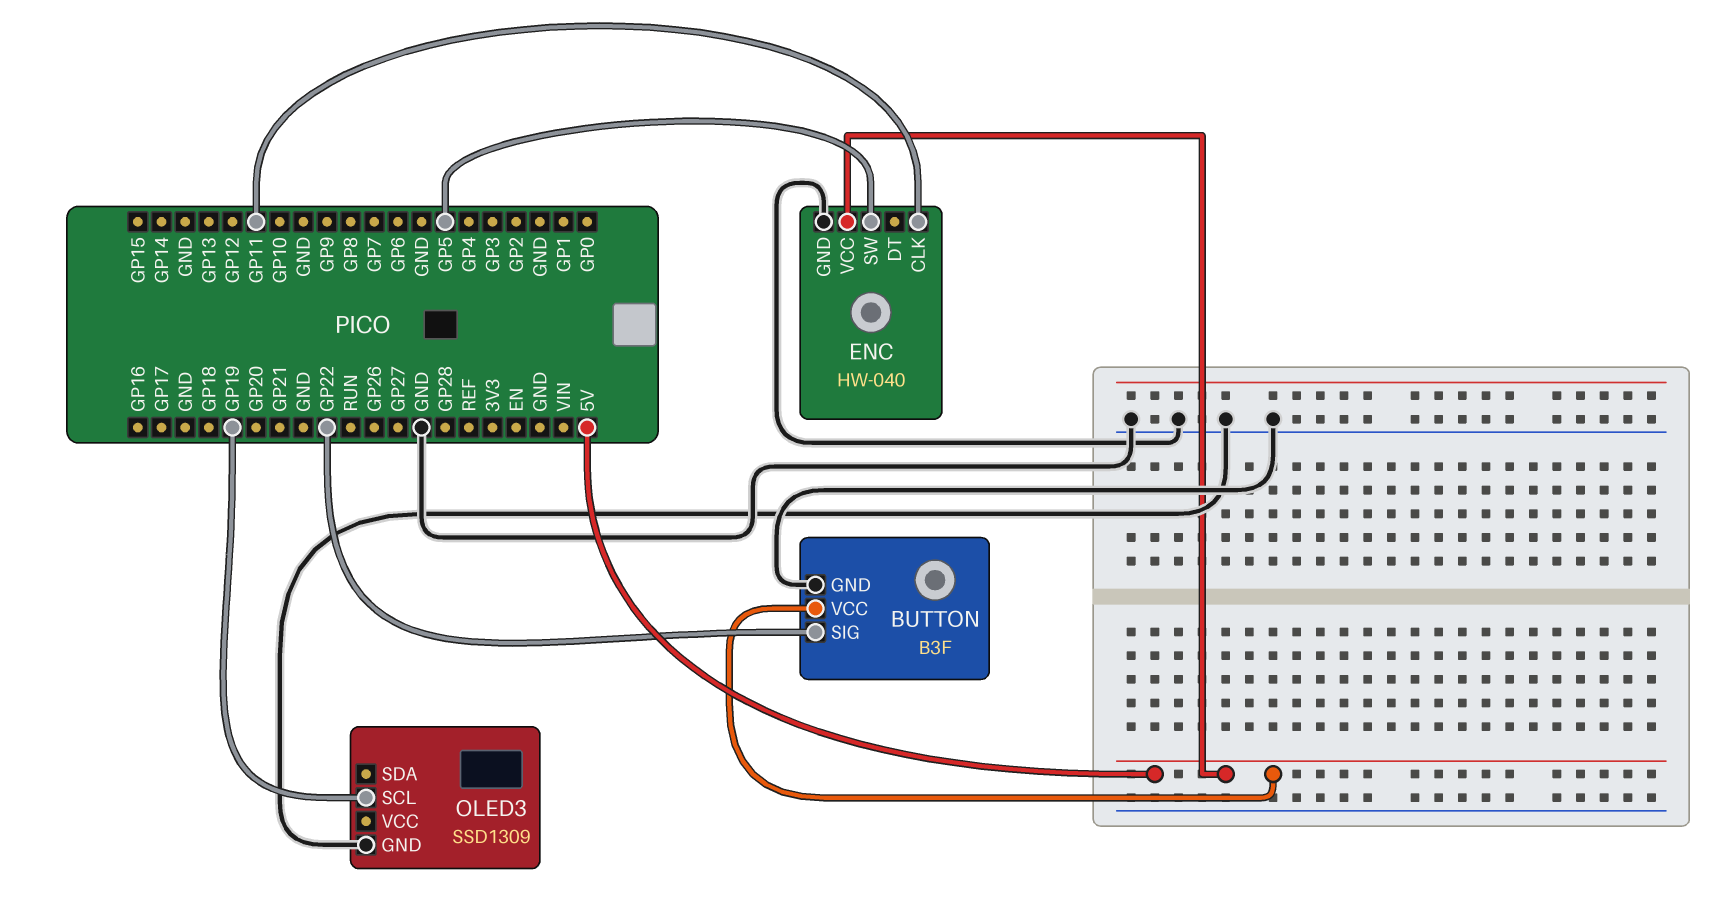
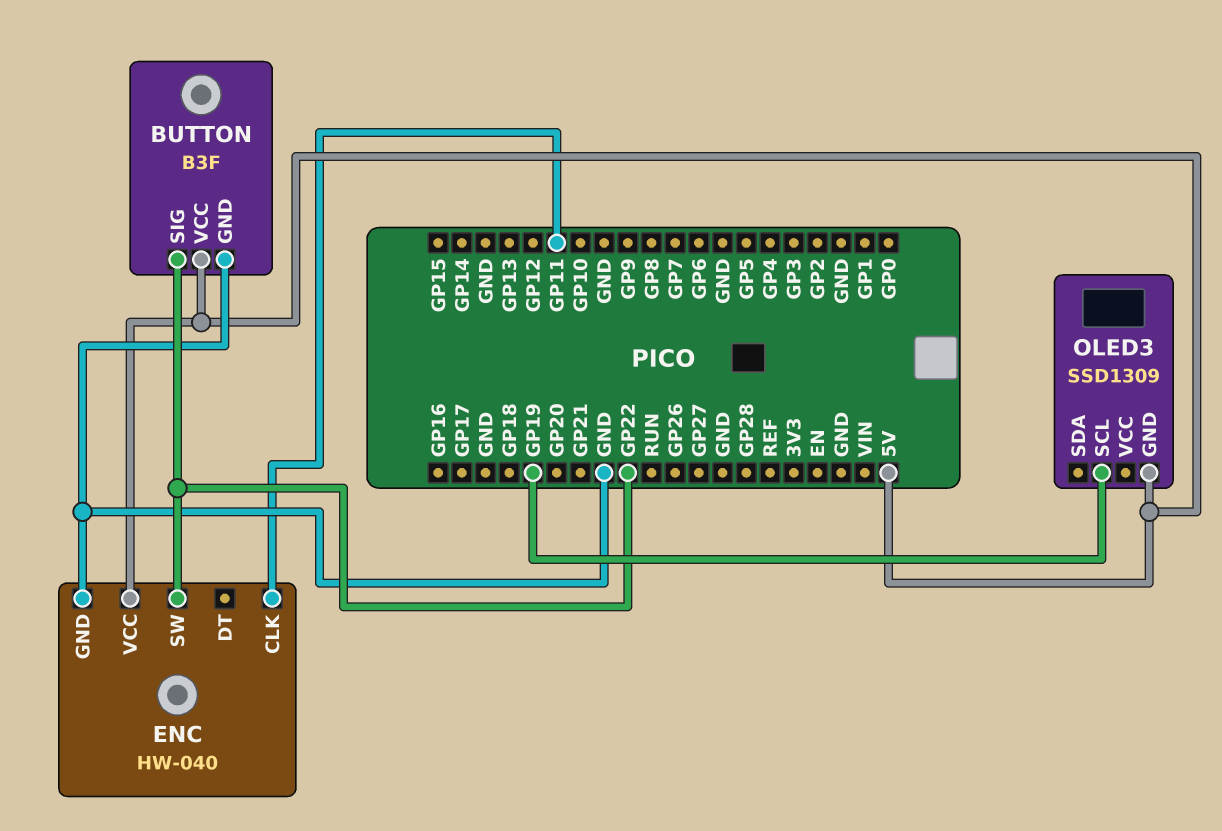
ENC pin SW: GP5 -> GP22
OLED3 pin GND: GND -> 5V

